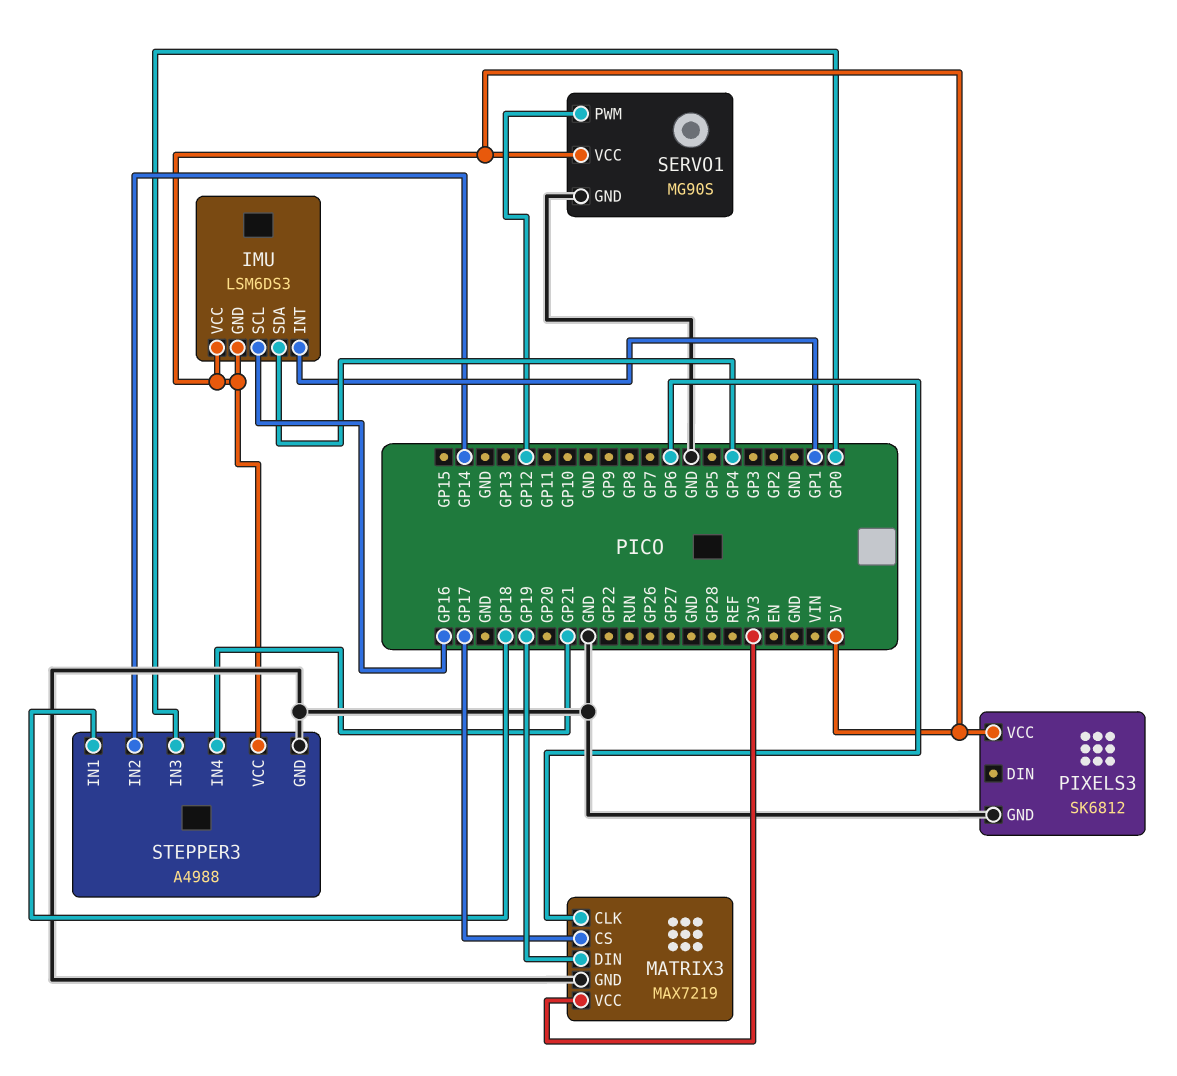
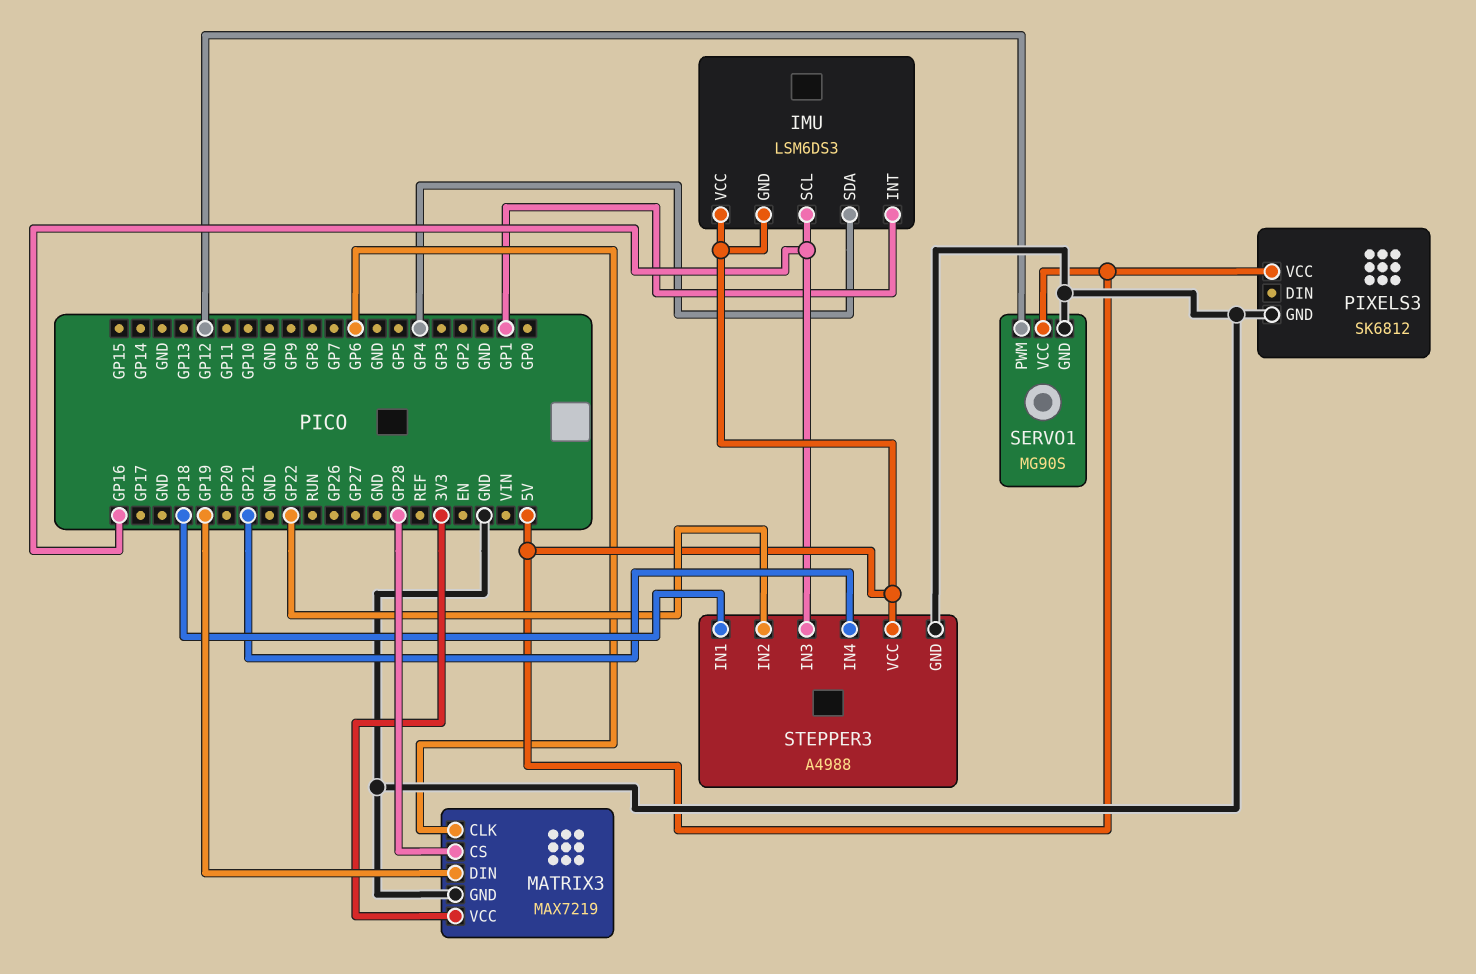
MATRIX3 pin CS: GP17 -> GP28
STEPPER3 pin IN2: GP14 -> GP22
STEPPER3 pin IN3: GP0 -> GP16

